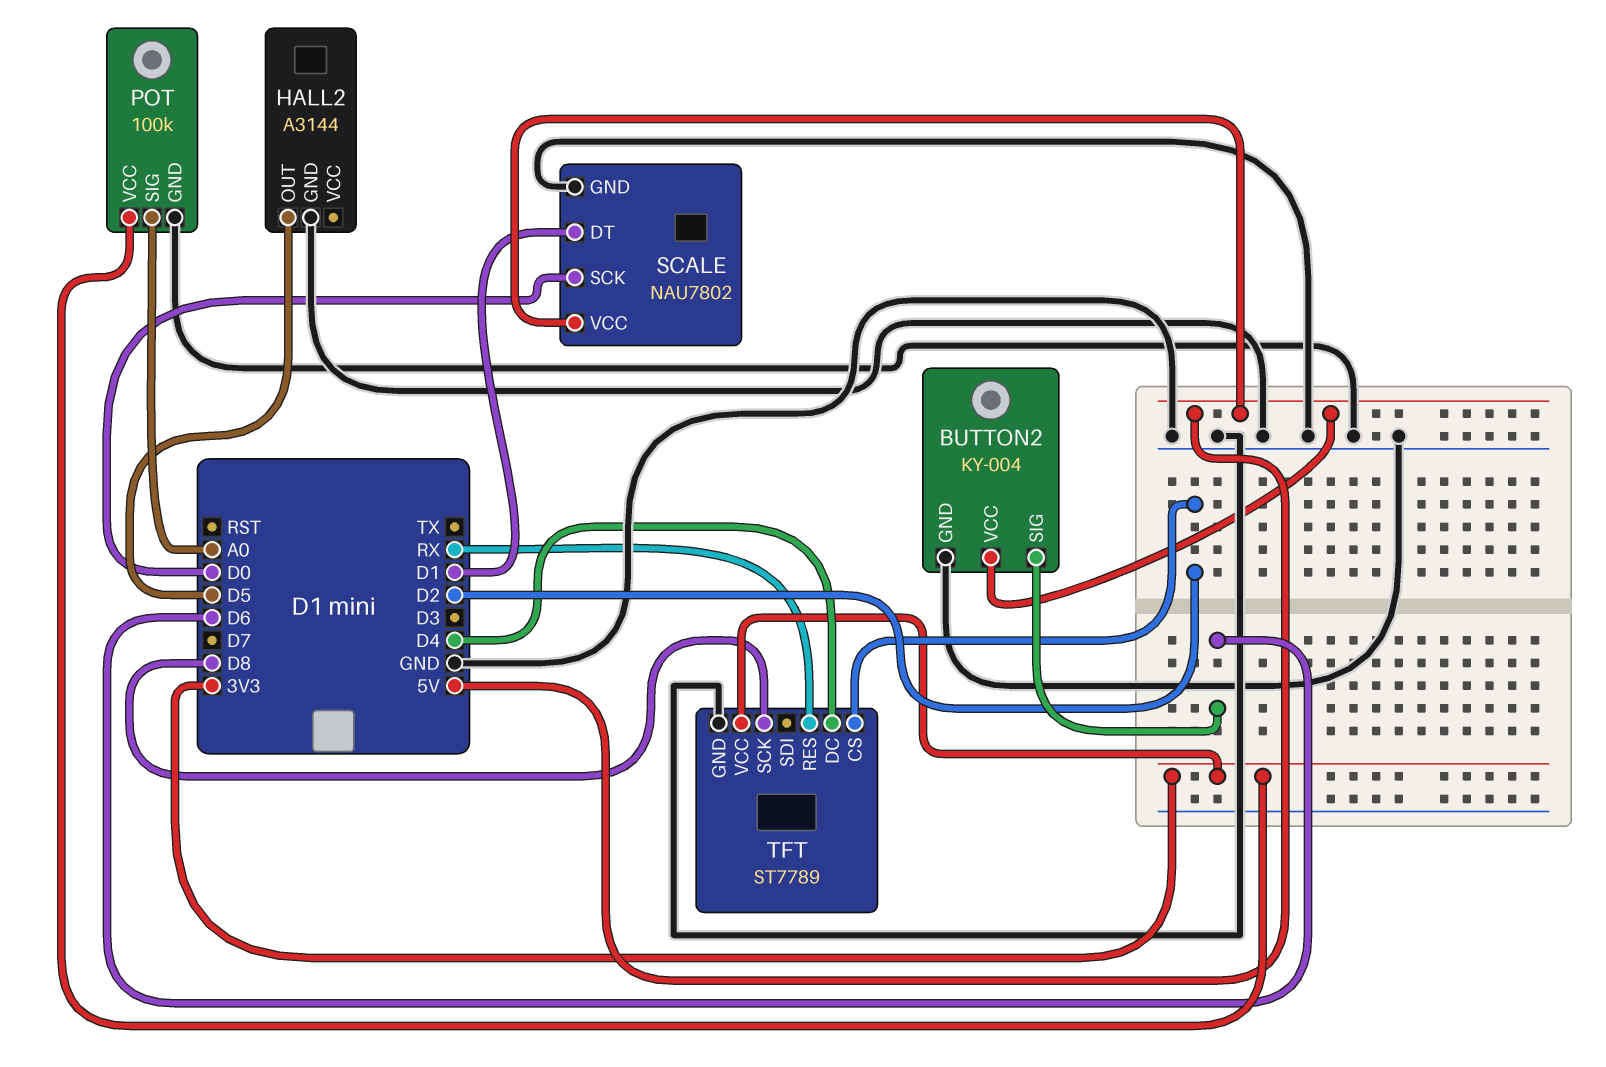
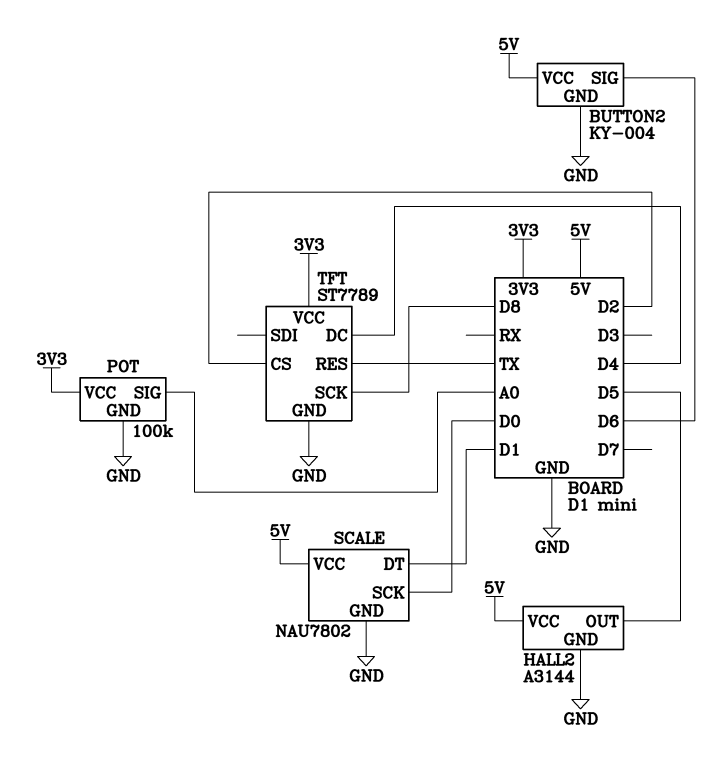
HALL2 pin VCC: none -> 5V
TFT pin RES: RX -> TX

